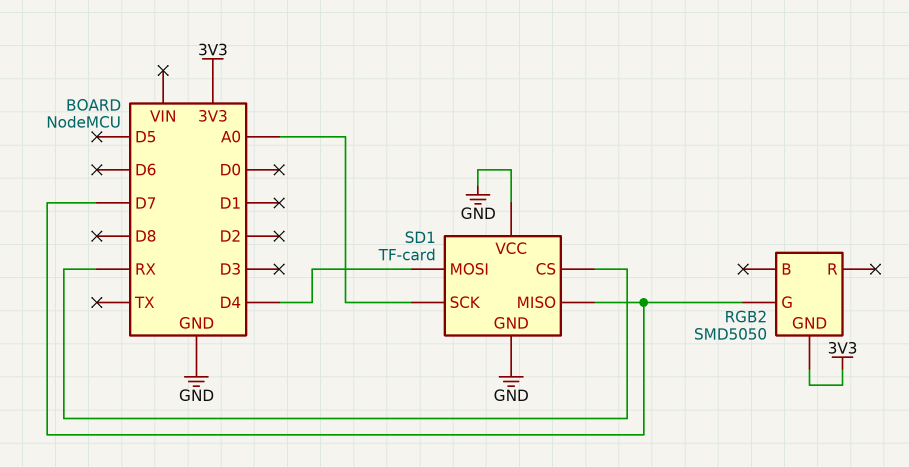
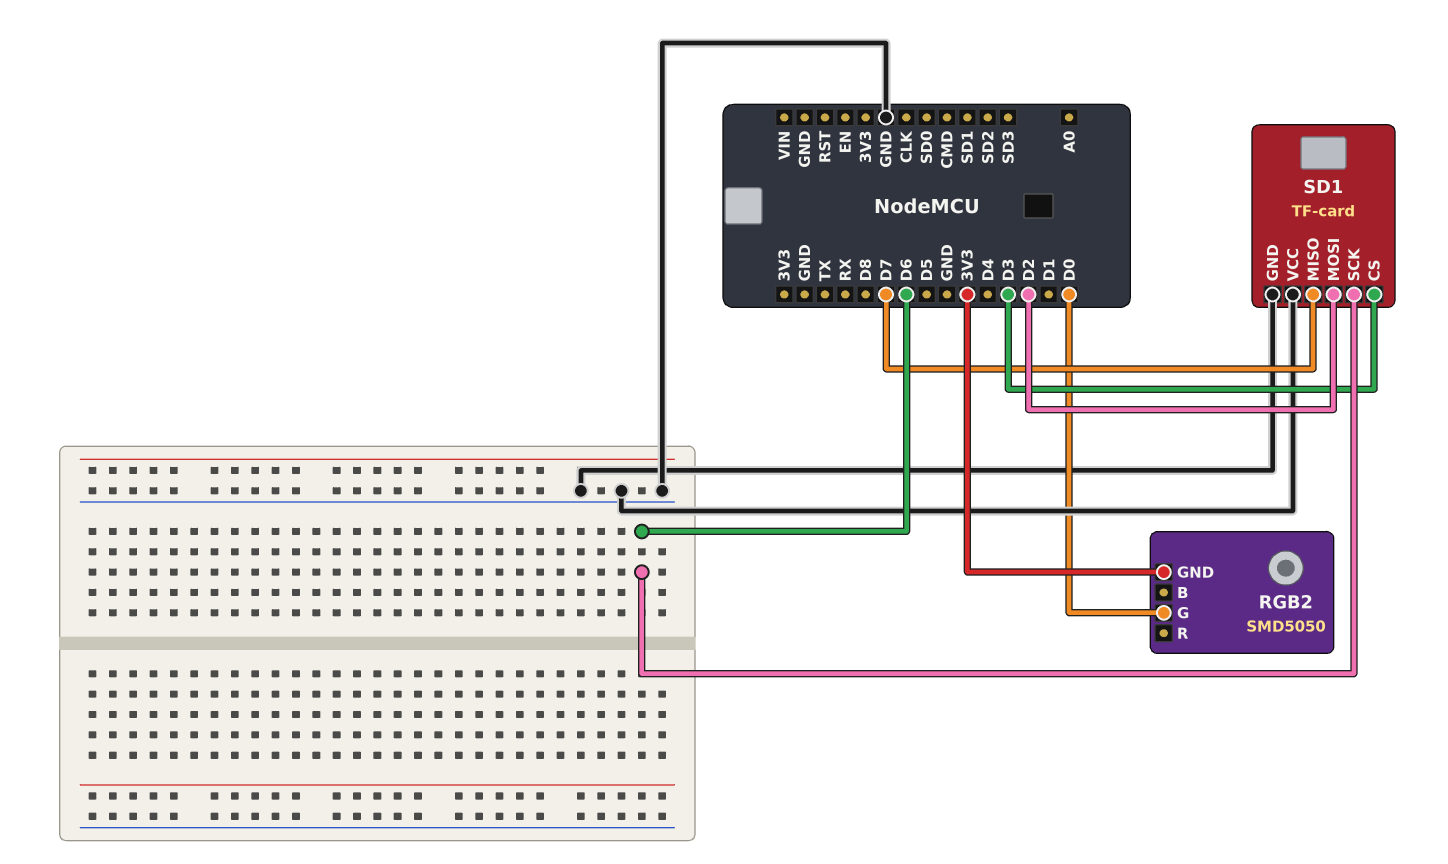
RGB2 pin G: D7 -> D0
SD1 pin CS: RX -> D3
SD1 pin MOSI: D4 -> D2
SD1 pin SCK: A0 -> D6

